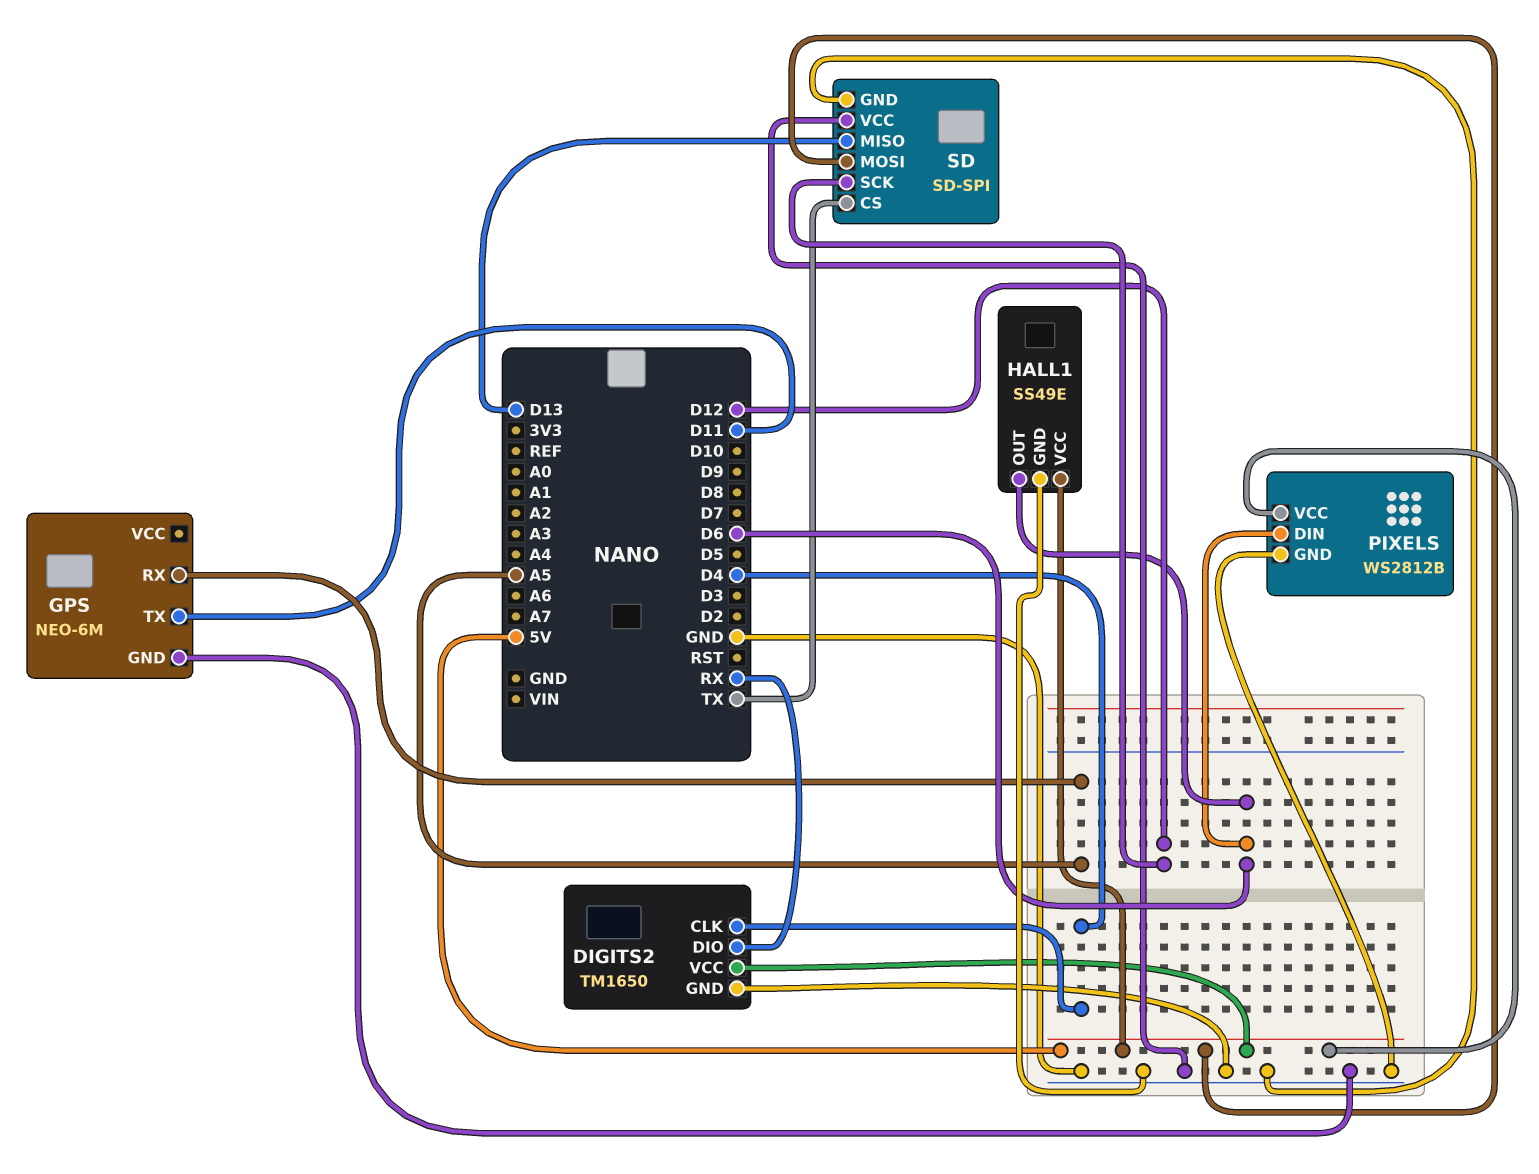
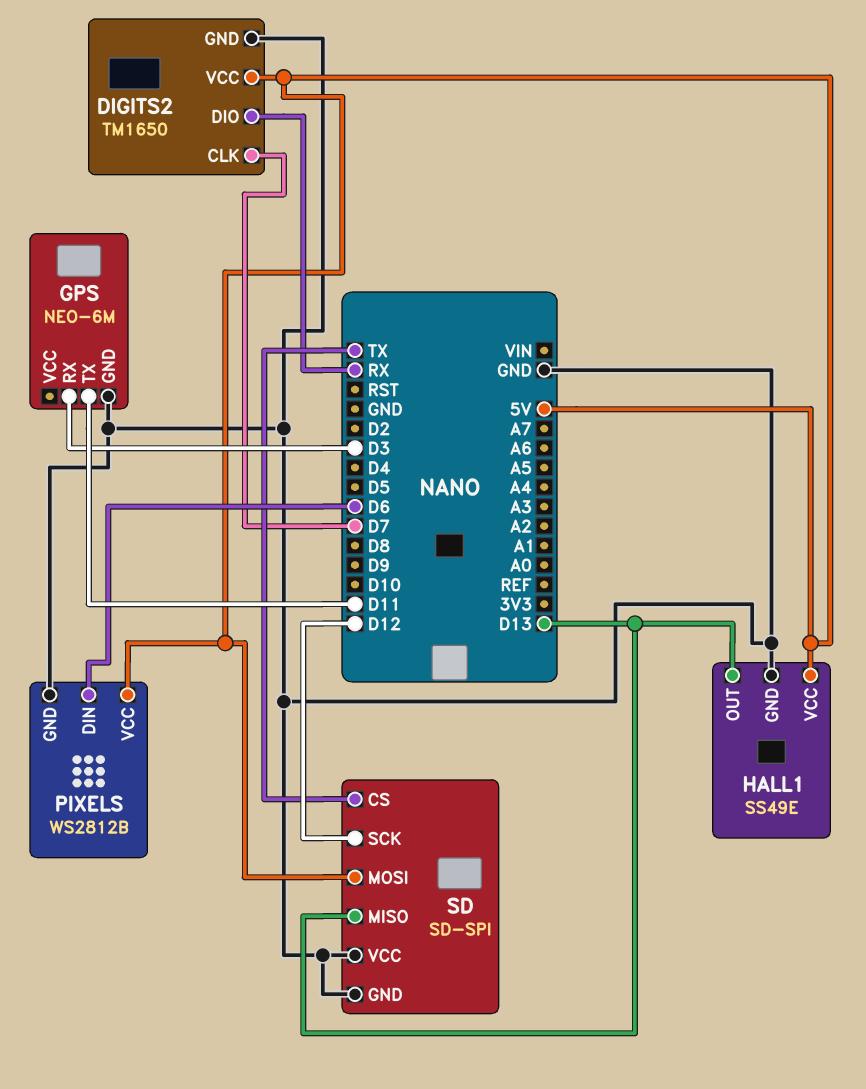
DIGITS2 pin CLK: D4 -> D7
GPS pin RX: A5 -> D3
HALL1 pin OUT: D6 -> D13

